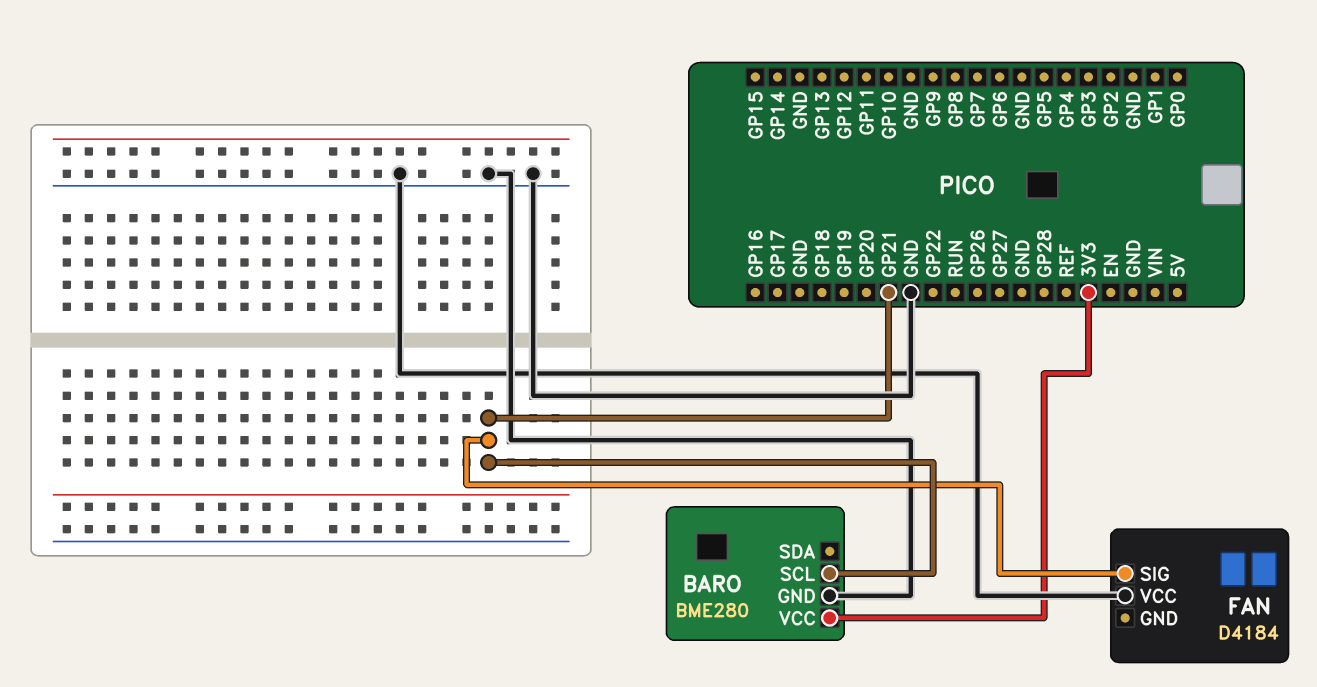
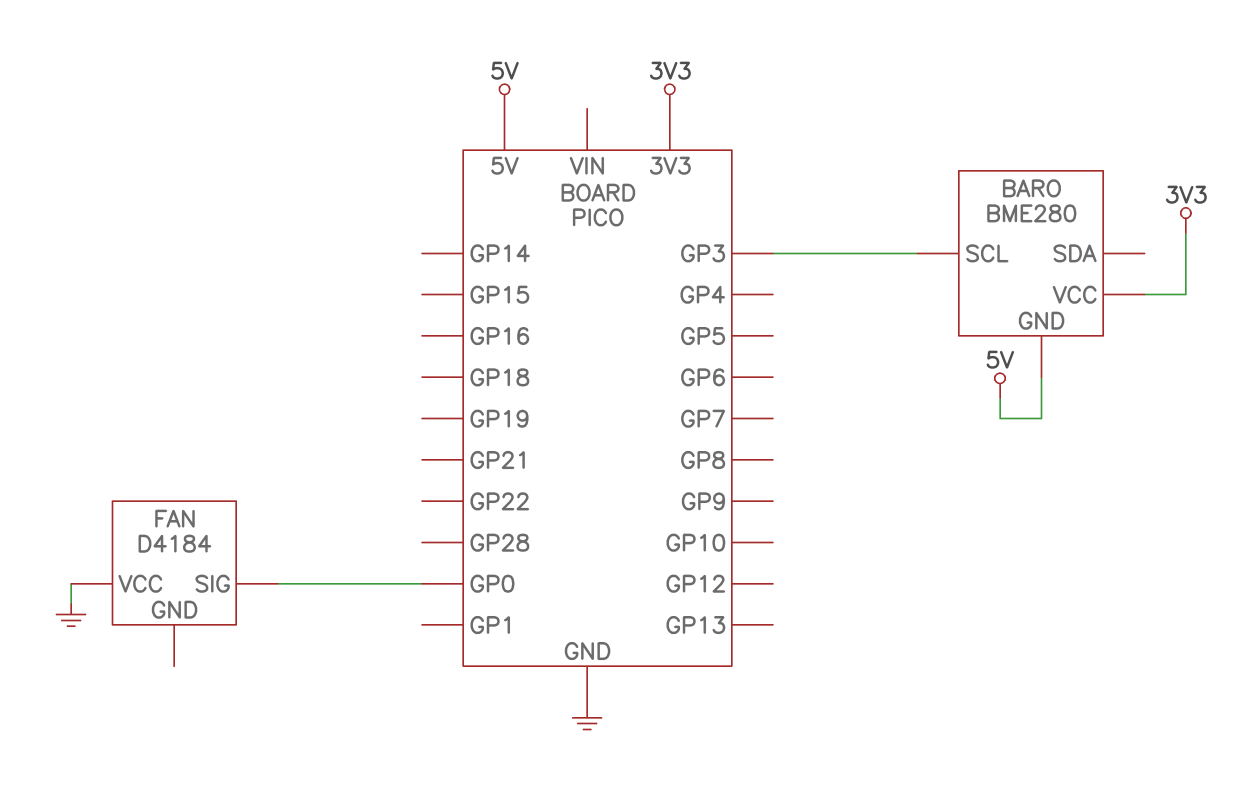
BARO pin GND: GND -> 5V
BARO pin SCL: GP21 -> GP3
FAN pin SIG: GP21 -> GP0

